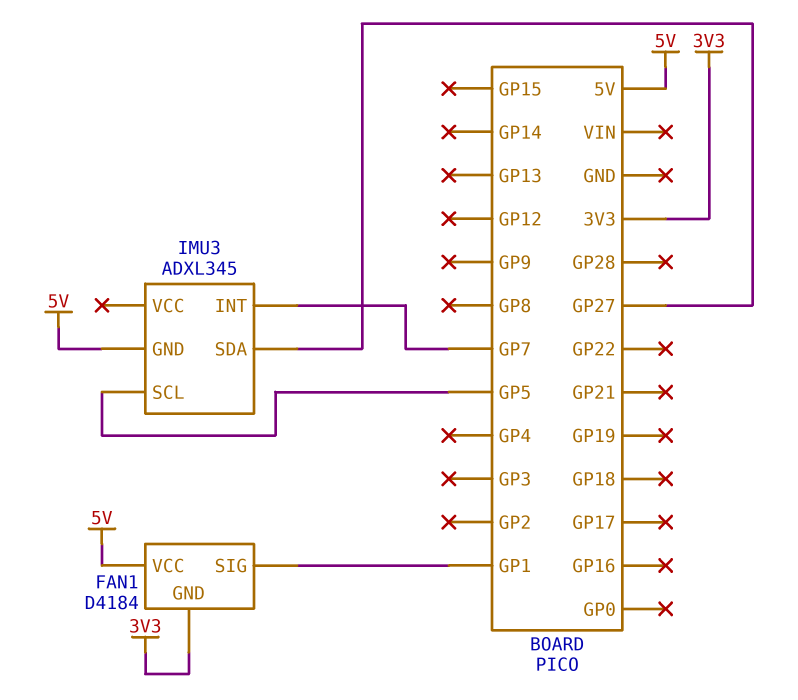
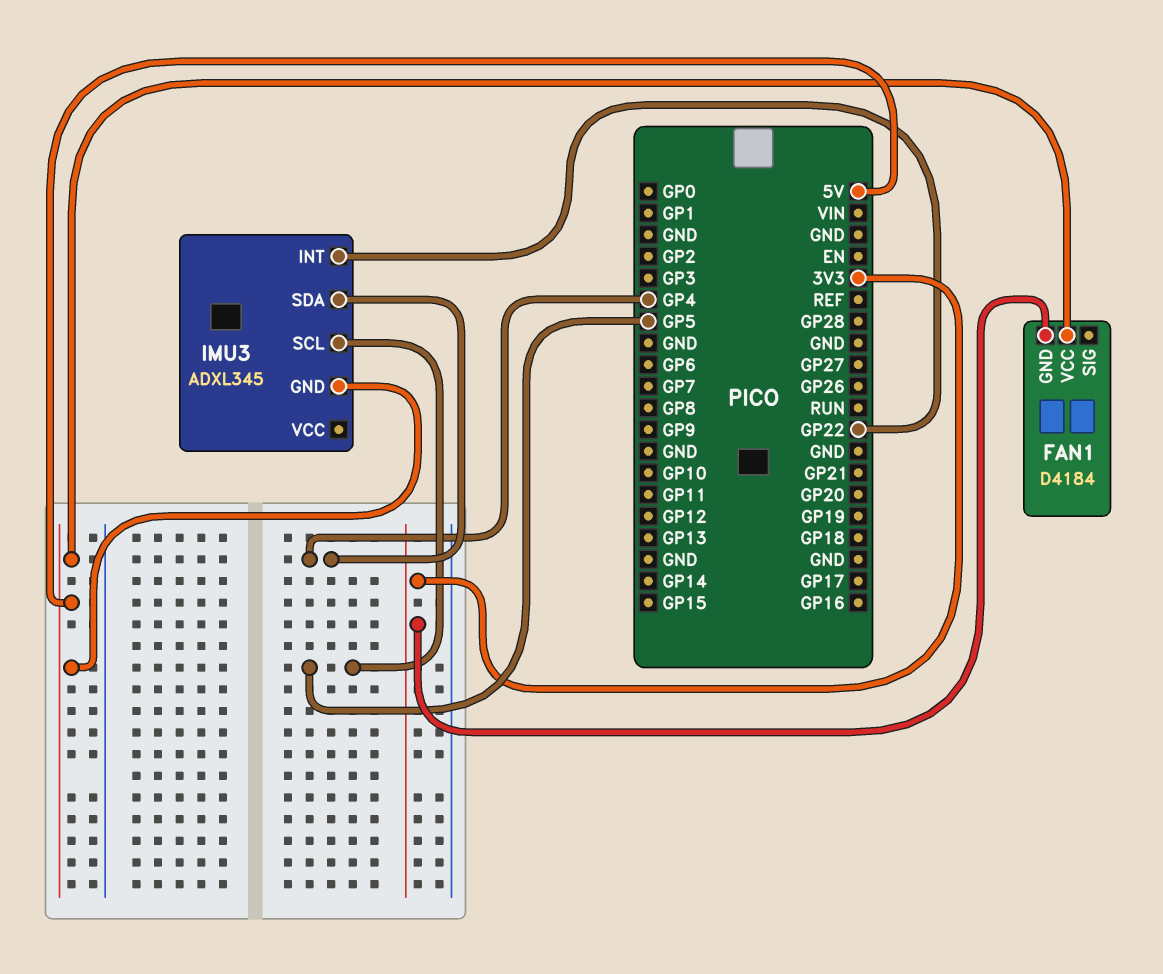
FAN1 pin SIG: GP1 -> none
IMU3 pin INT: GP7 -> GP22
IMU3 pin SDA: GP27 -> GP4

